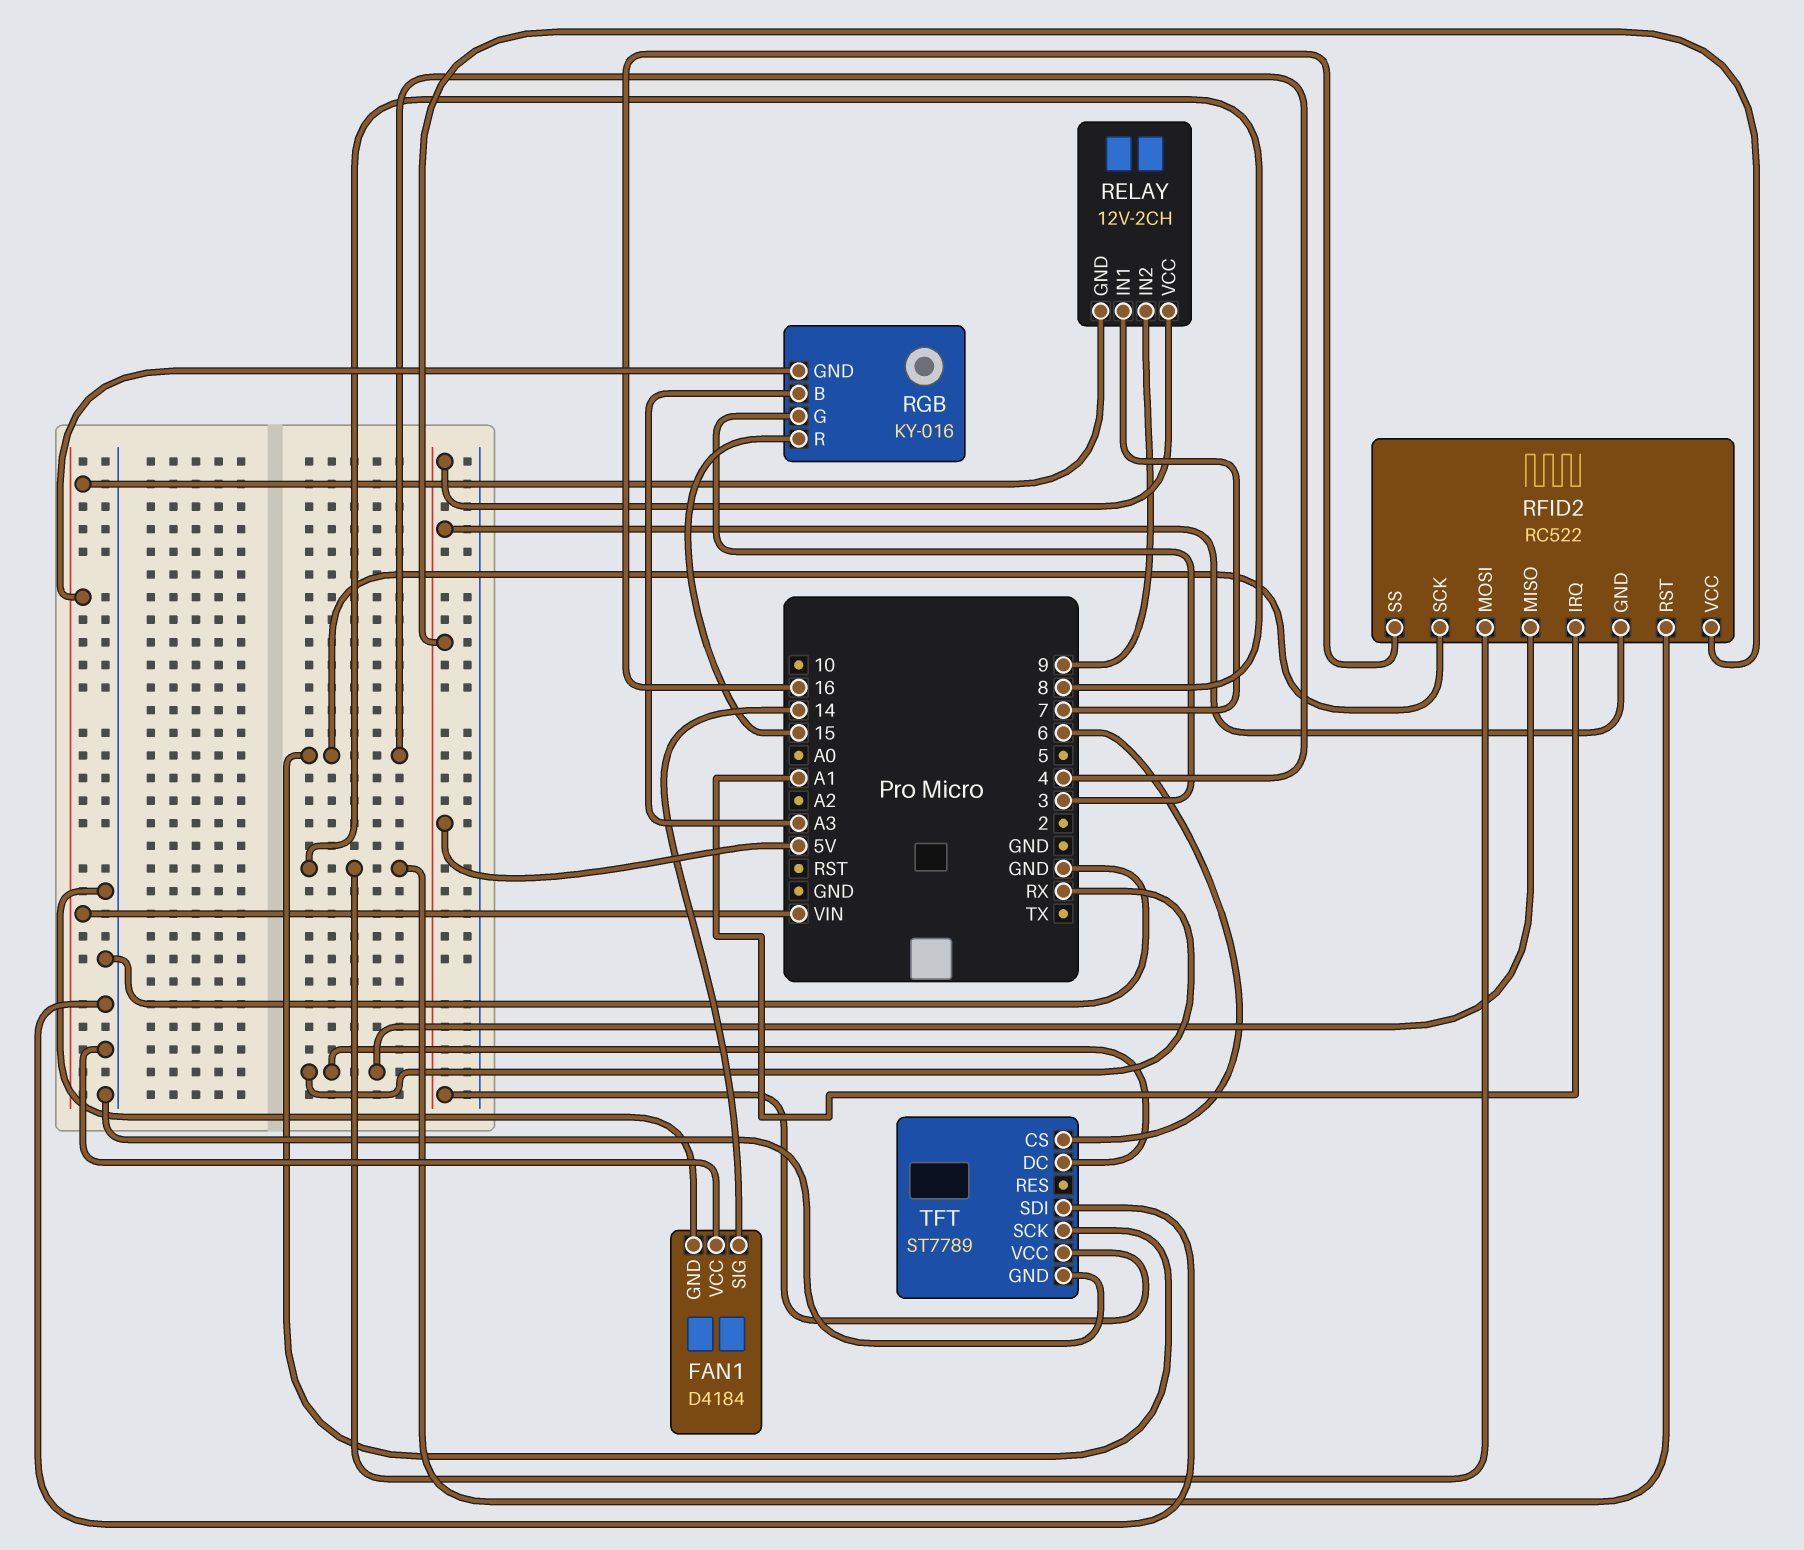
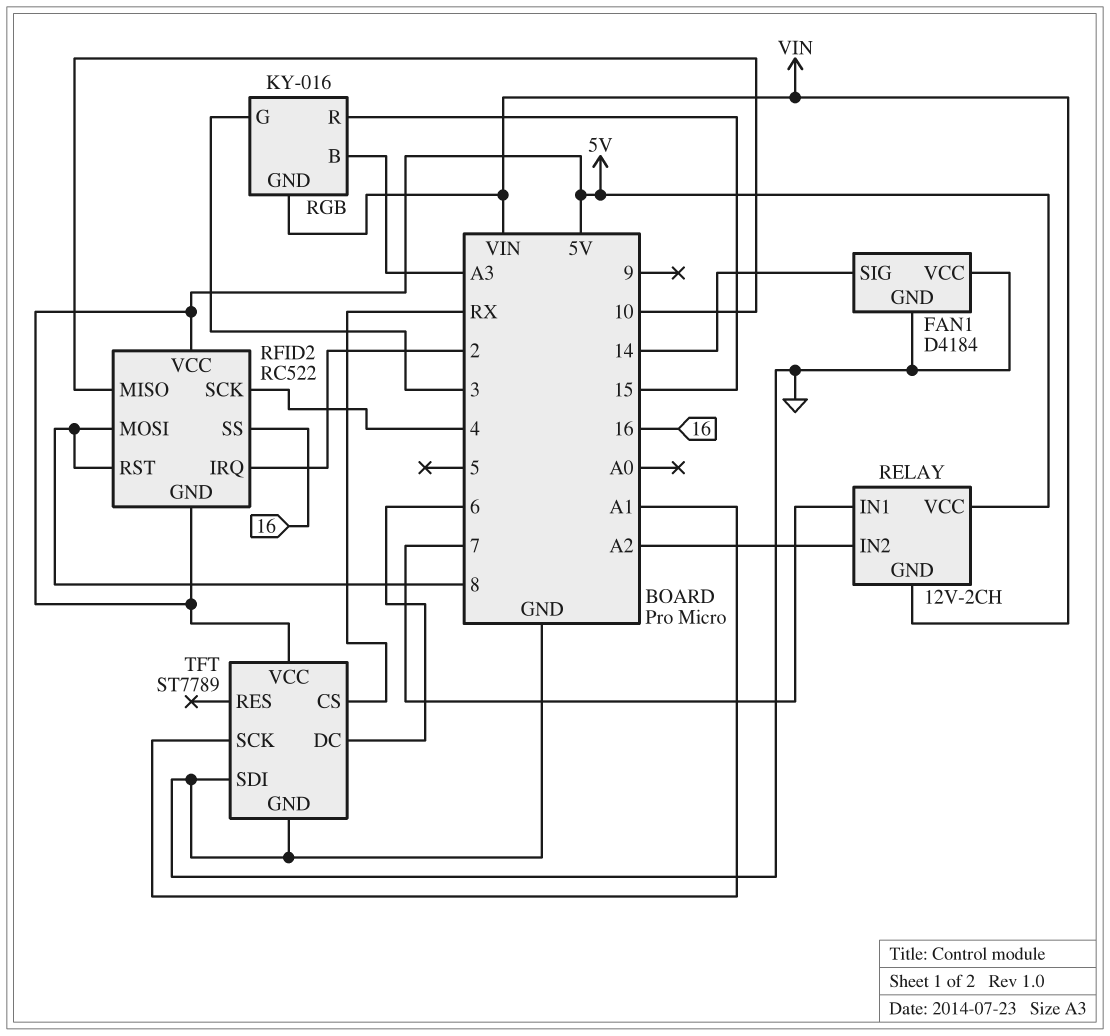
RELAY pin IN2: 9 -> A2
RFID2 pin IRQ: A1 -> 2
RFID2 pin MISO: RX -> 10
TFT pin CS: 6 -> RX
TFT pin DC: RX -> 6
TFT pin SCK: 4 -> A1

